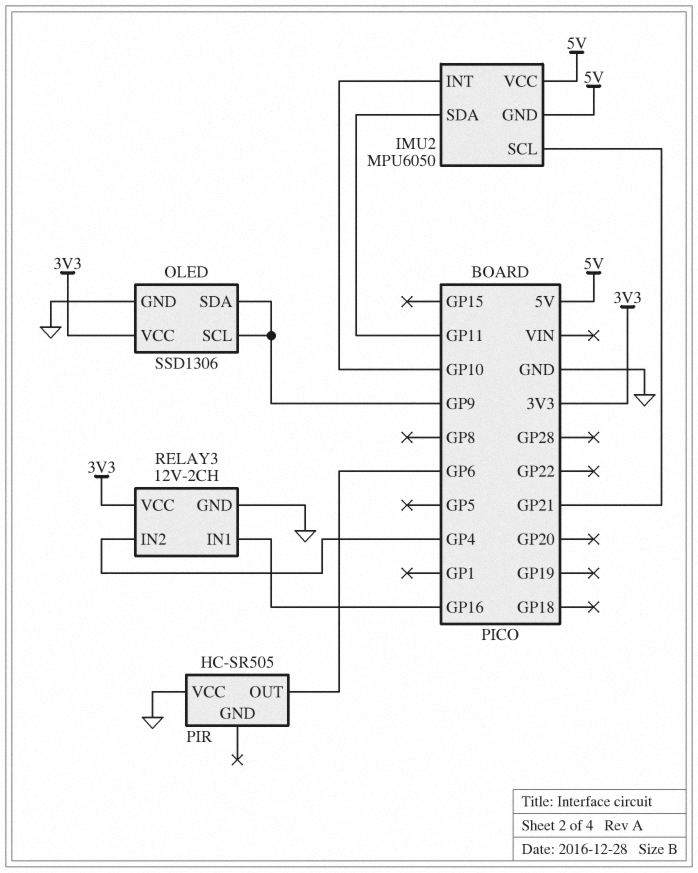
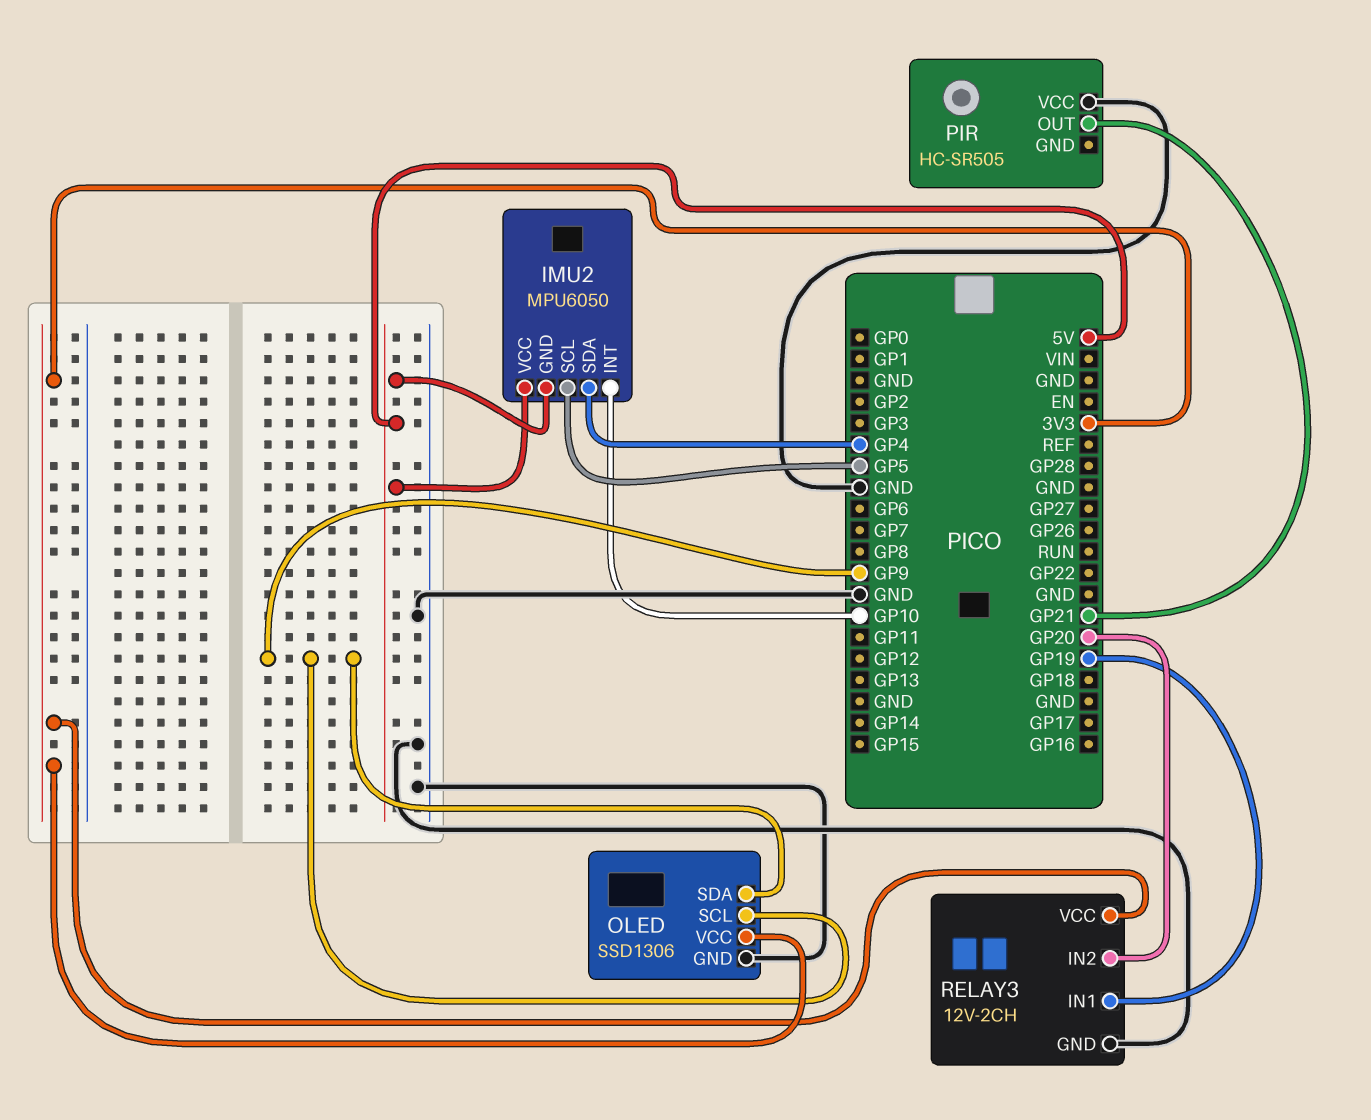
IMU2 pin SCL: GP21 -> GP5
IMU2 pin SDA: GP11 -> GP4
PIR pin OUT: GP6 -> GP21
RELAY3 pin IN1: GP16 -> GP19
RELAY3 pin IN2: GP4 -> GP20

